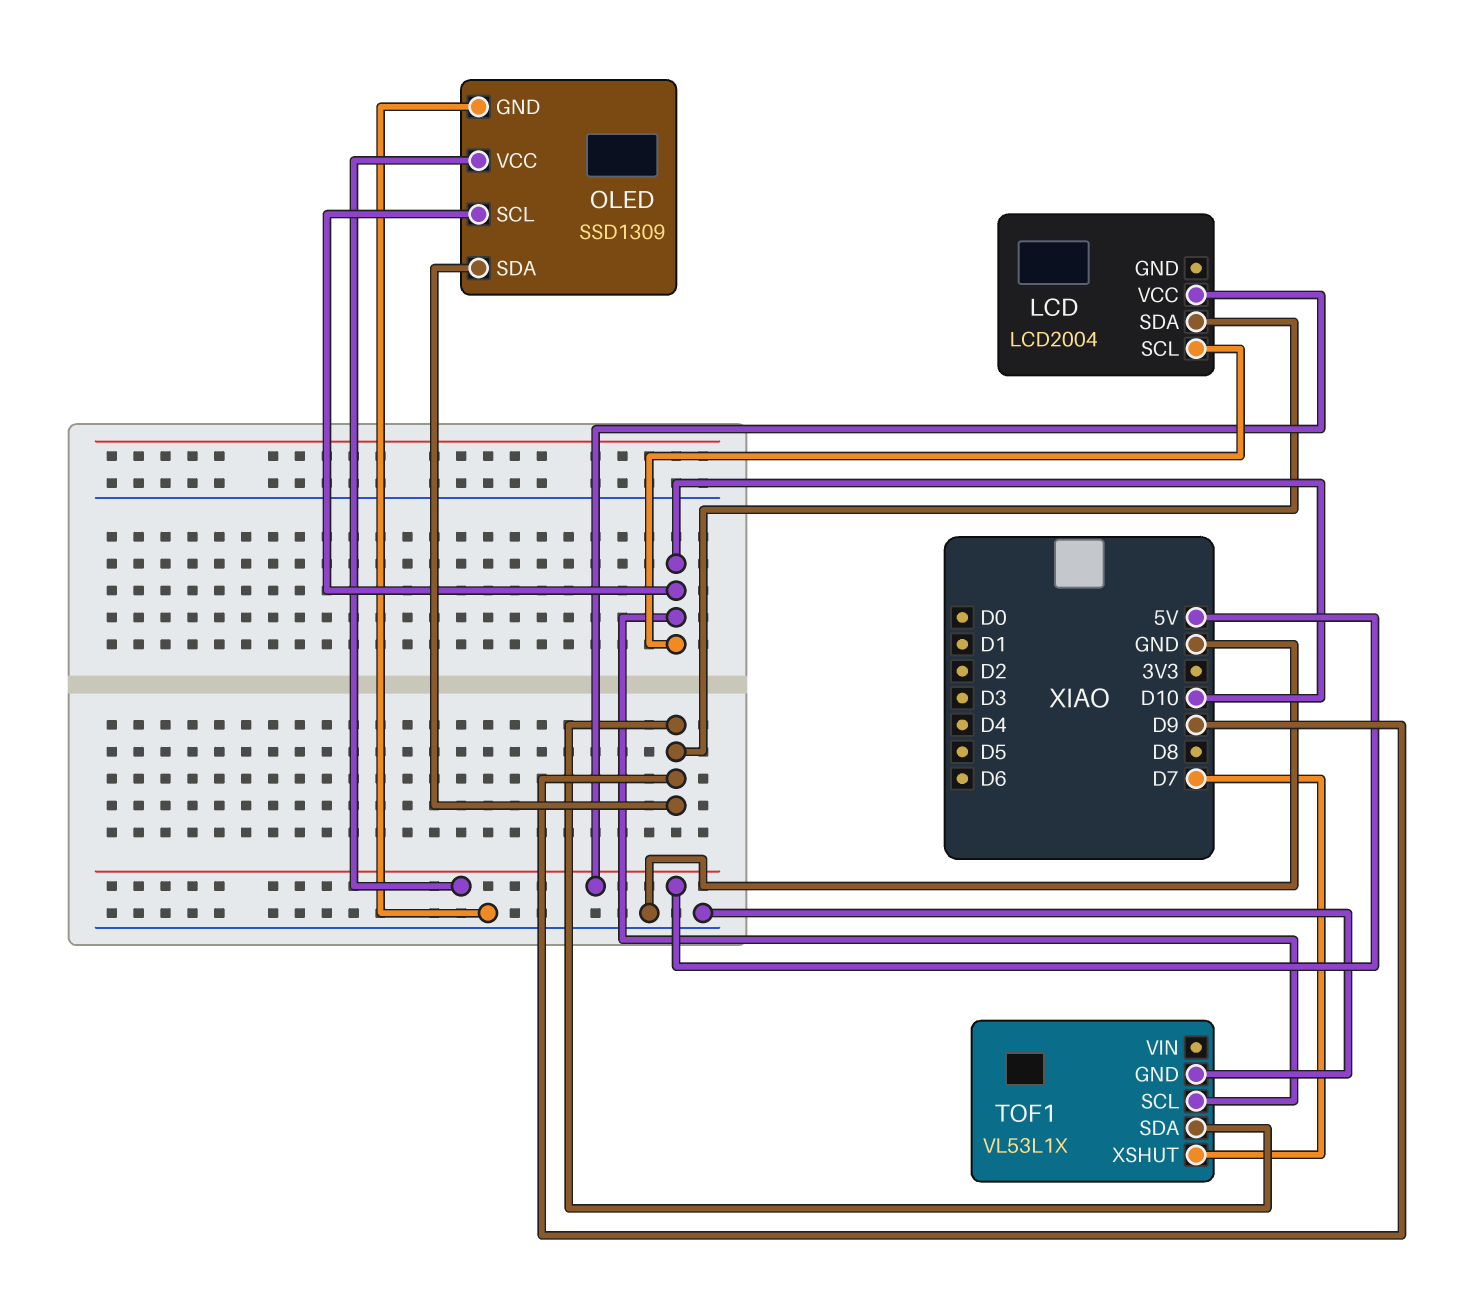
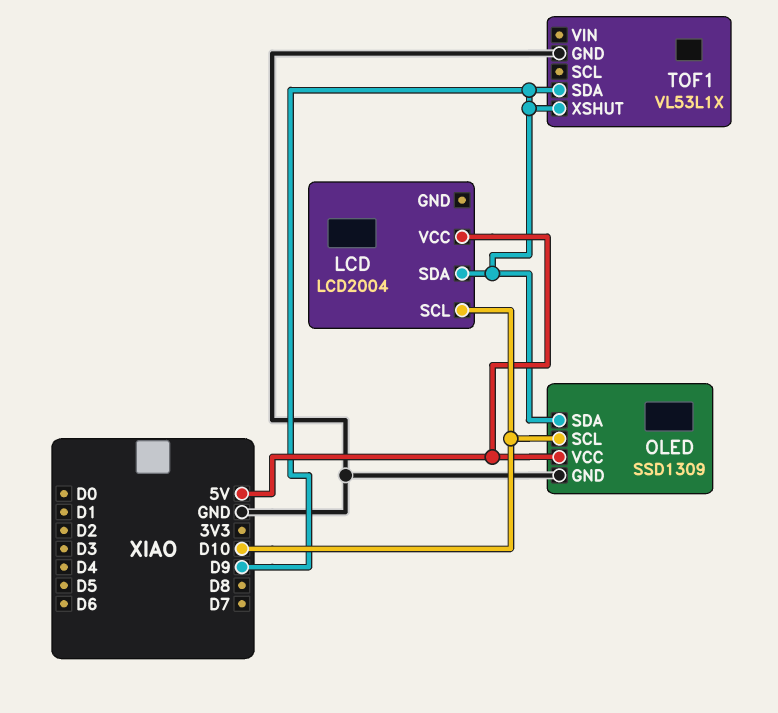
TOF1 pin SCL: D10 -> none
TOF1 pin XSHUT: D7 -> D9

